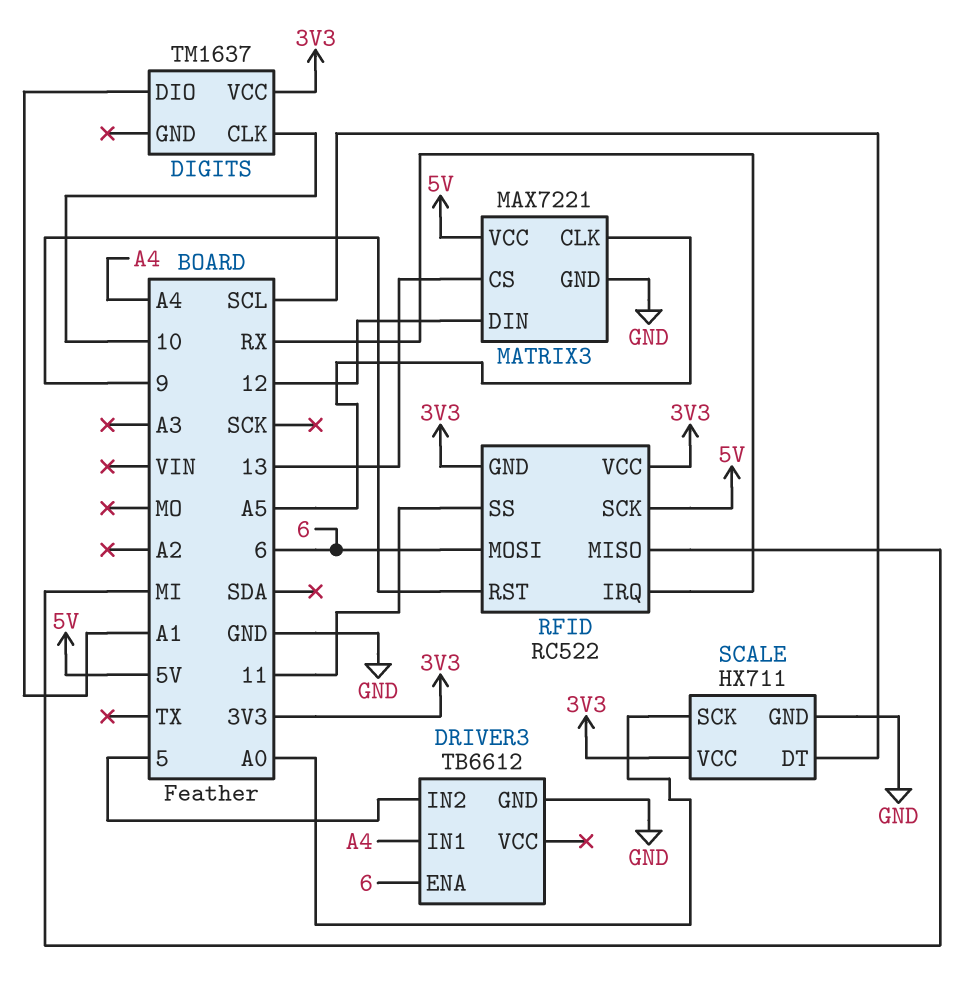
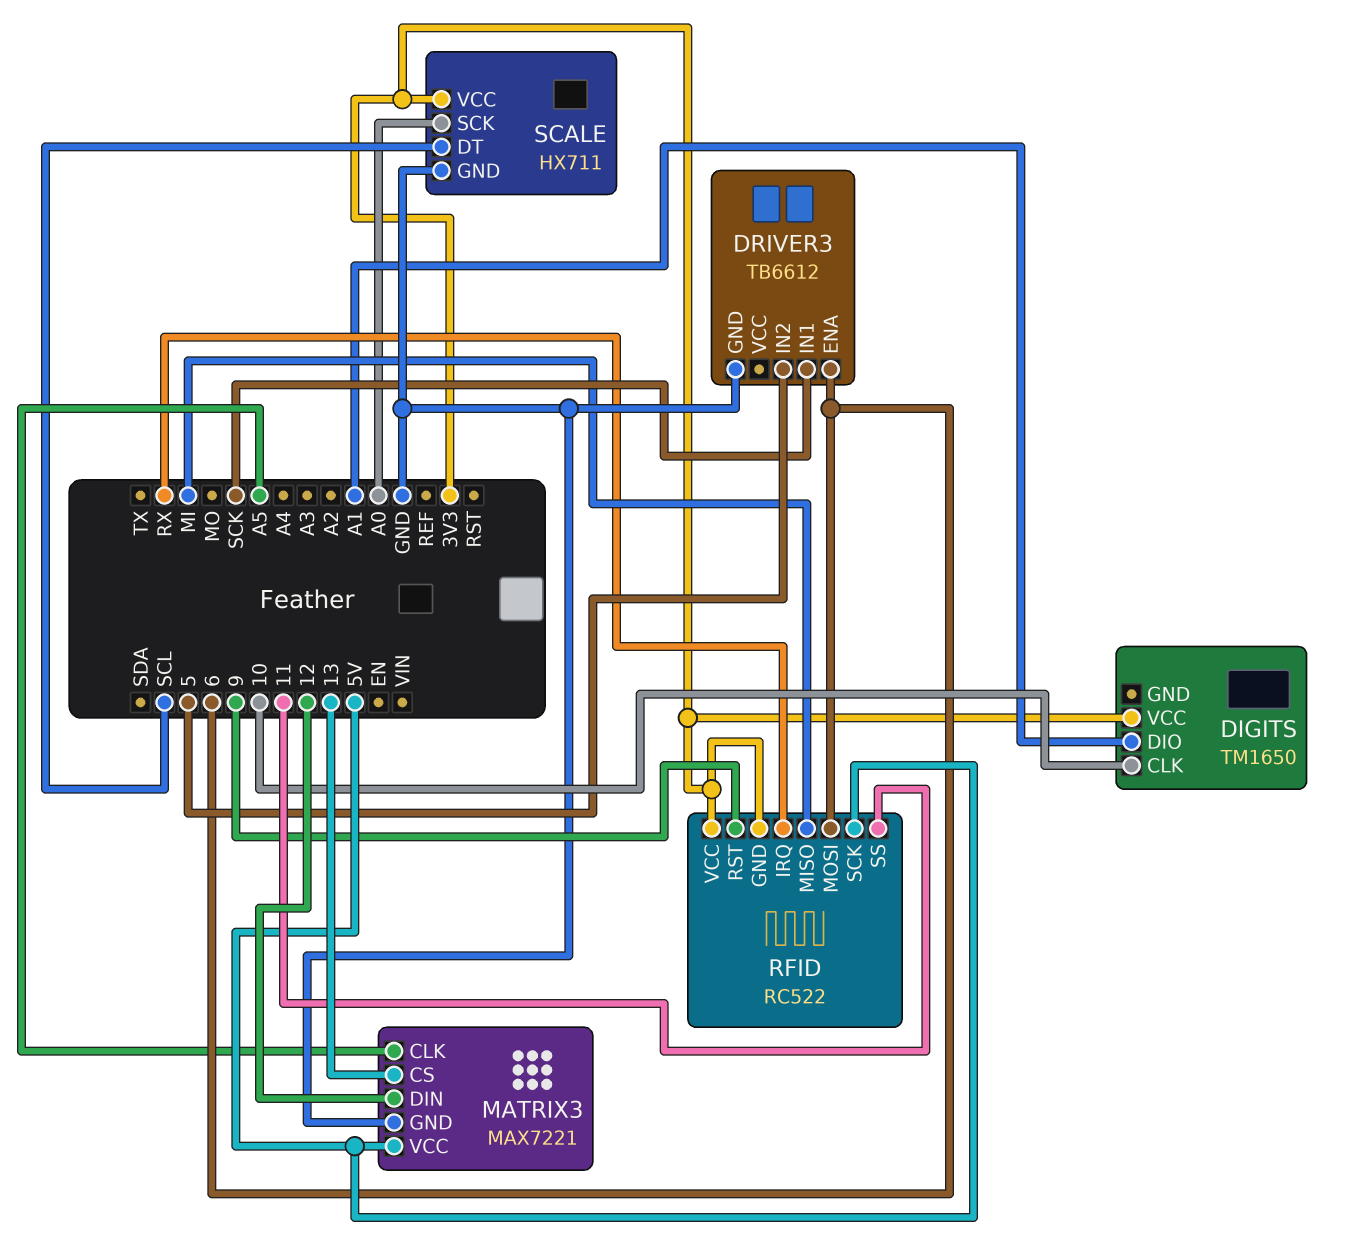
DIGITS: TM1637 -> TM1650
DRIVER3 pin IN1: A4 -> SCK

